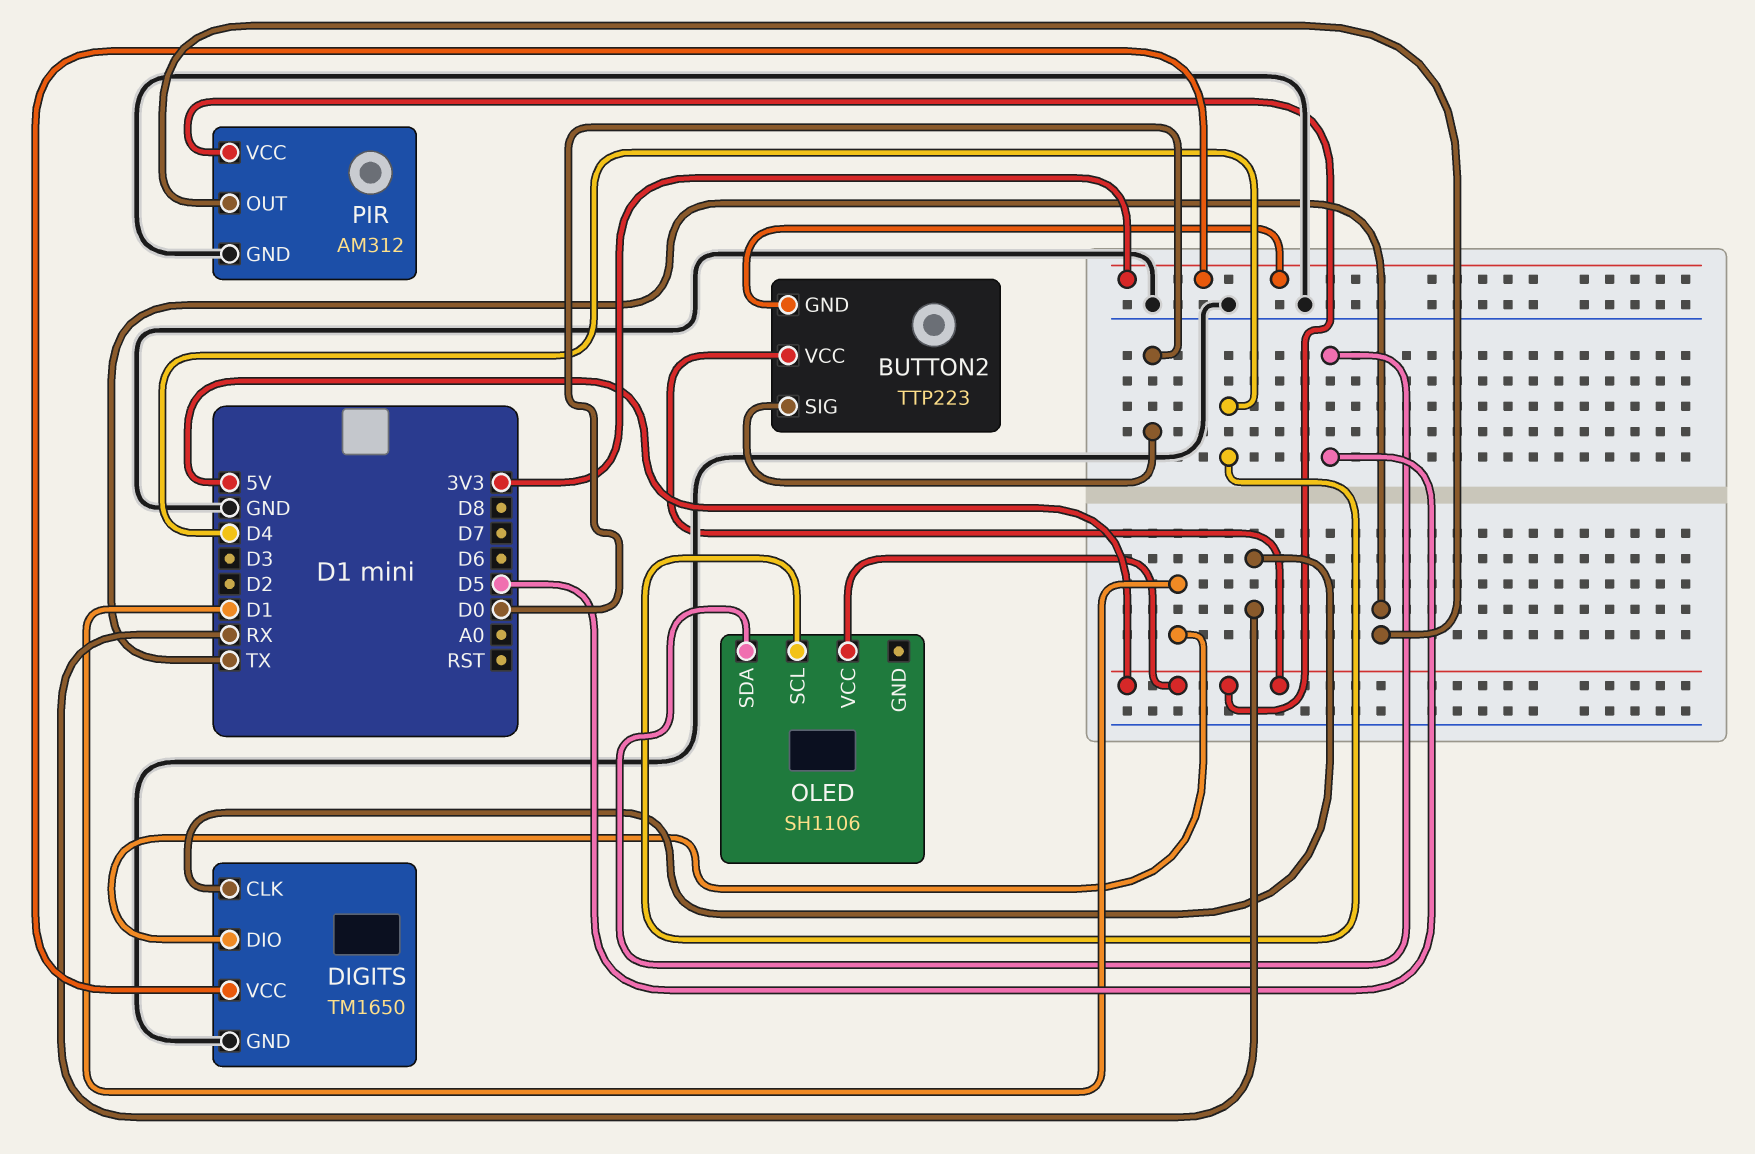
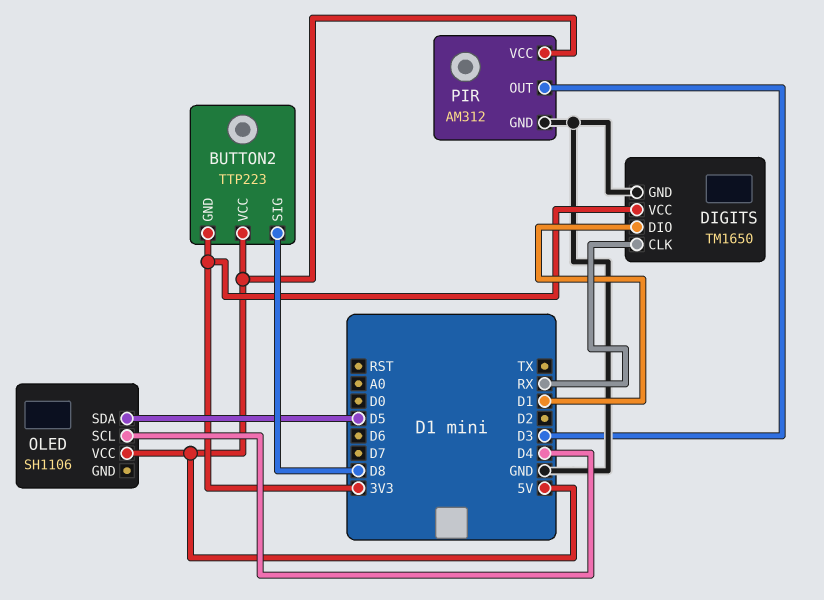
BUTTON2 pin SIG: D0 -> D8
PIR pin OUT: TX -> D3

